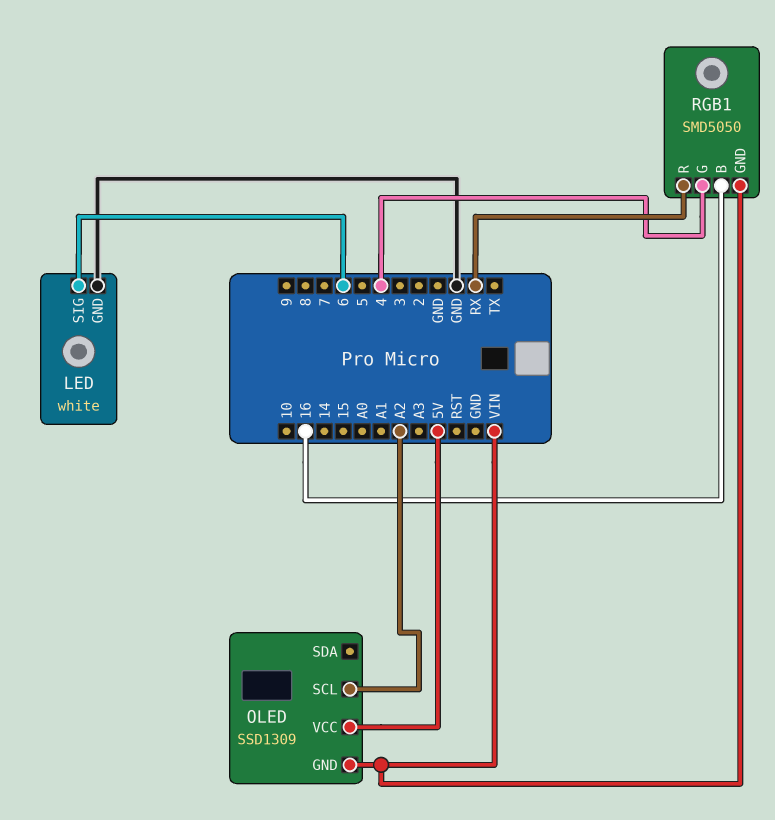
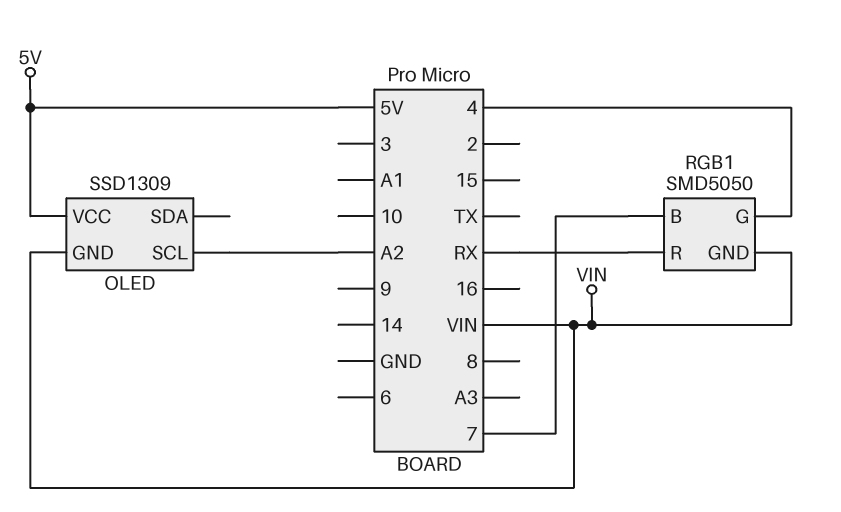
LED: white -> none
LED pin GND: GND -> none
LED pin SIG: 6 -> none
RGB1 pin B: 16 -> 7

